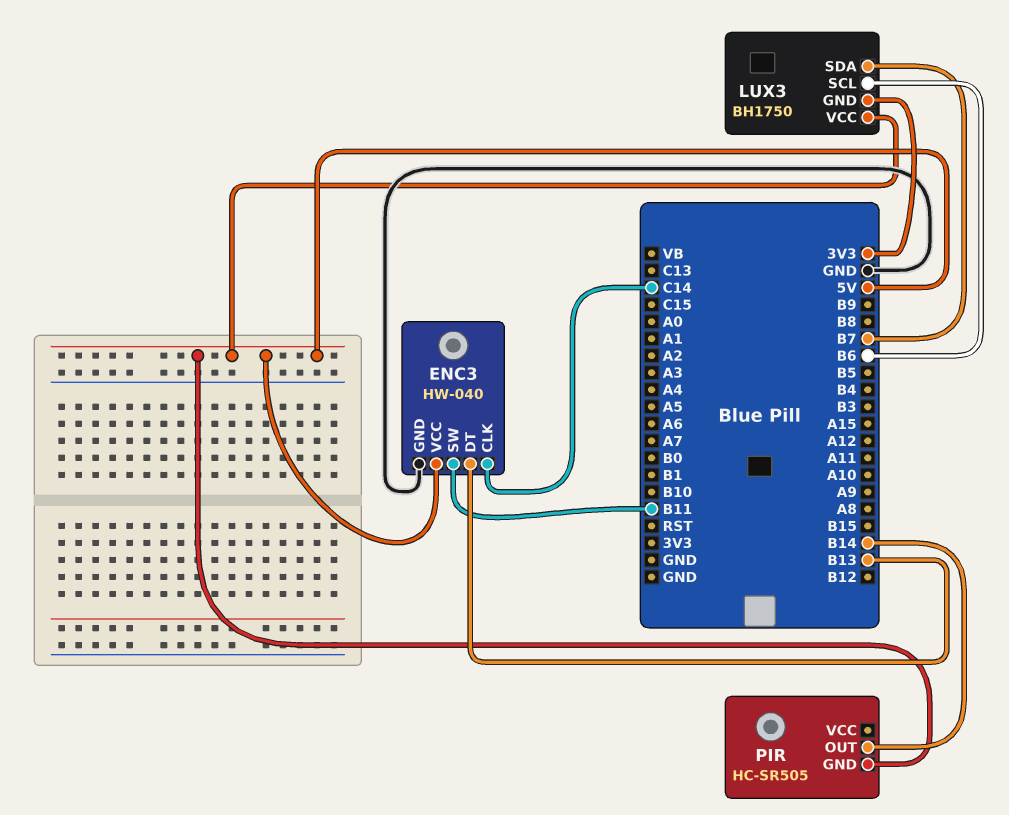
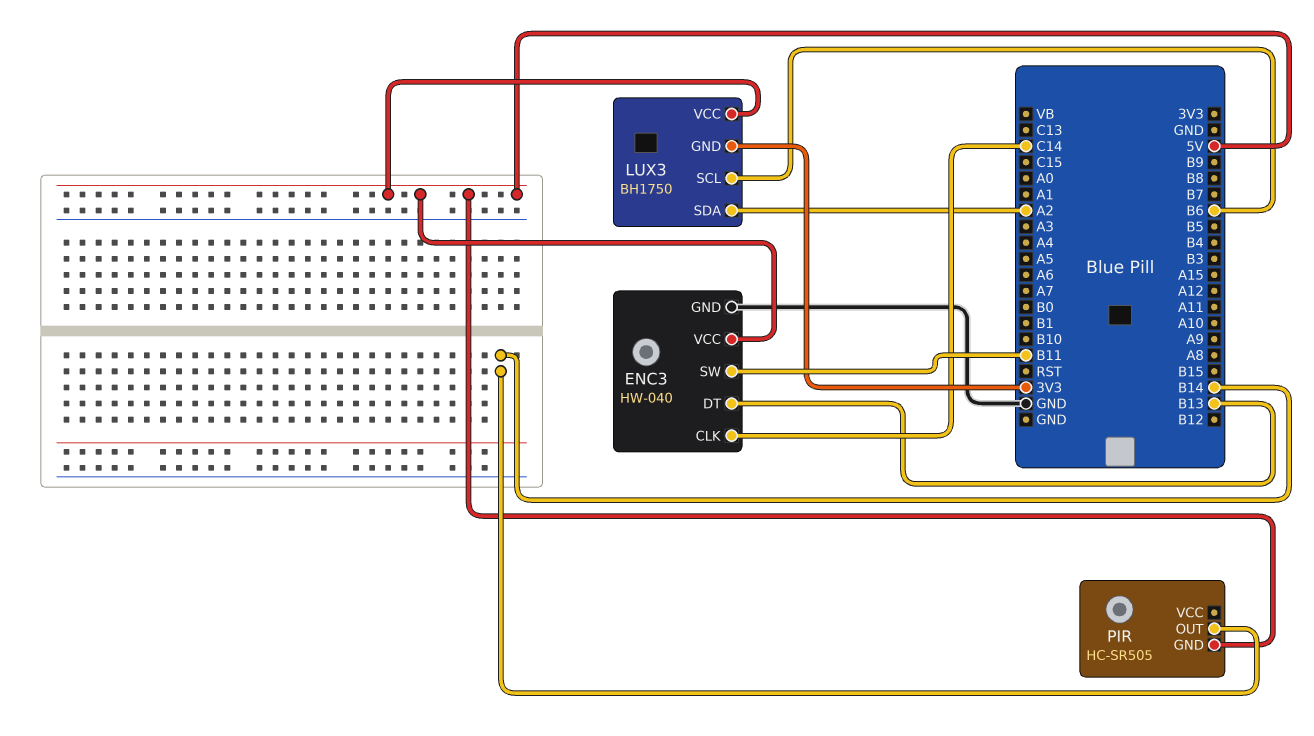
LUX3 pin SDA: B7 -> A2

